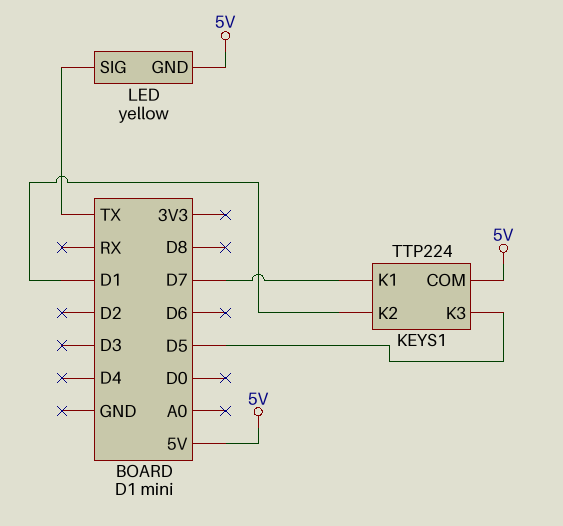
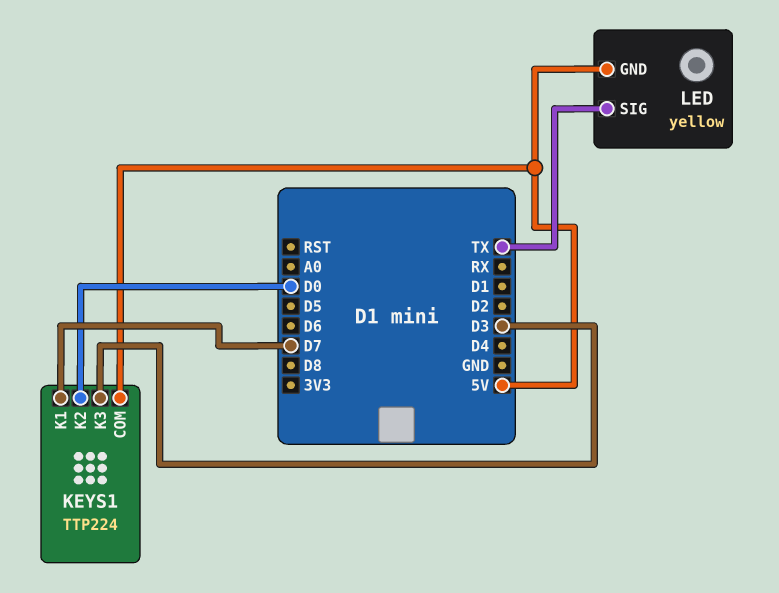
KEYS1 pin K2: D1 -> D0
KEYS1 pin K3: D5 -> D3

